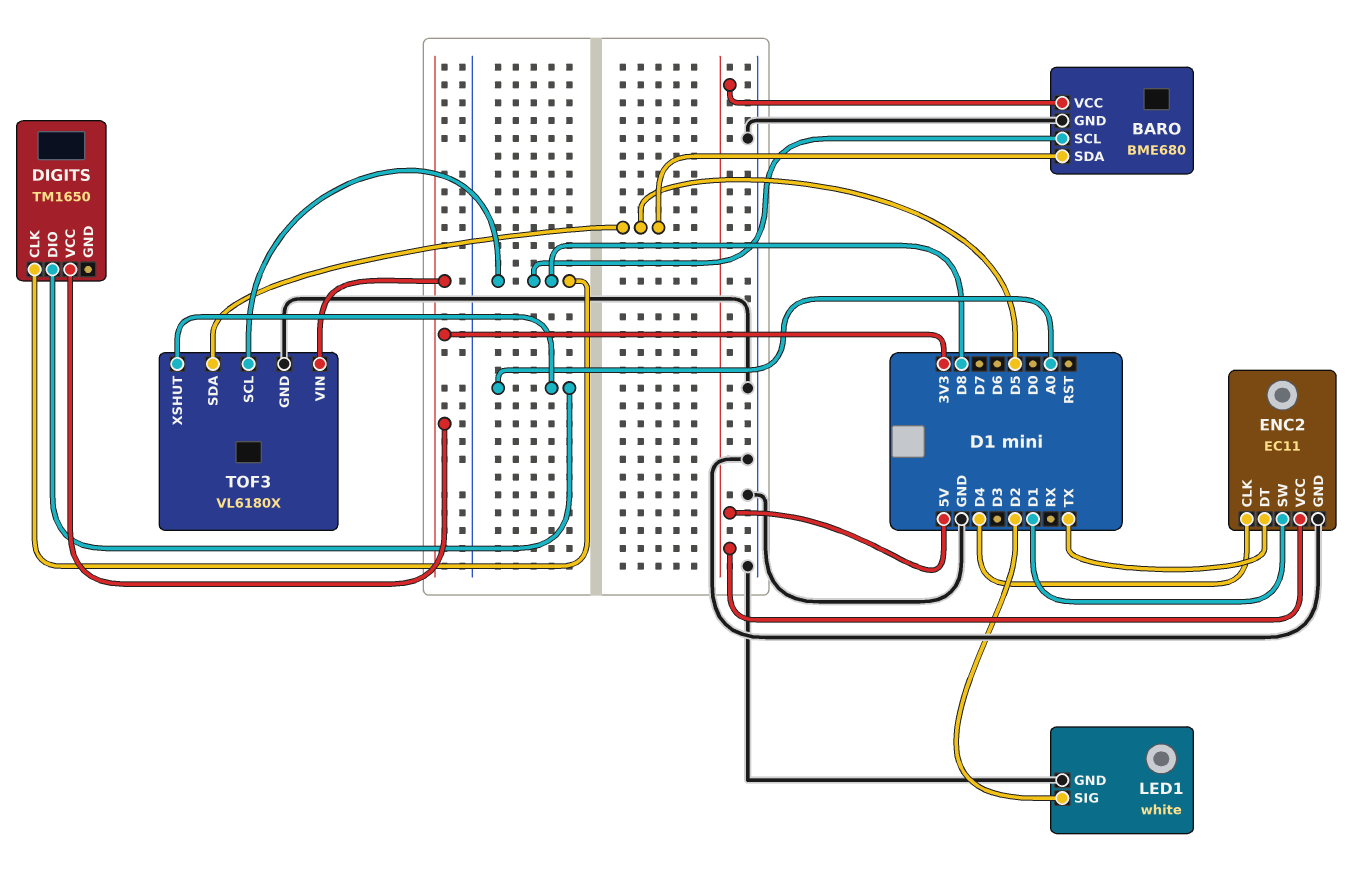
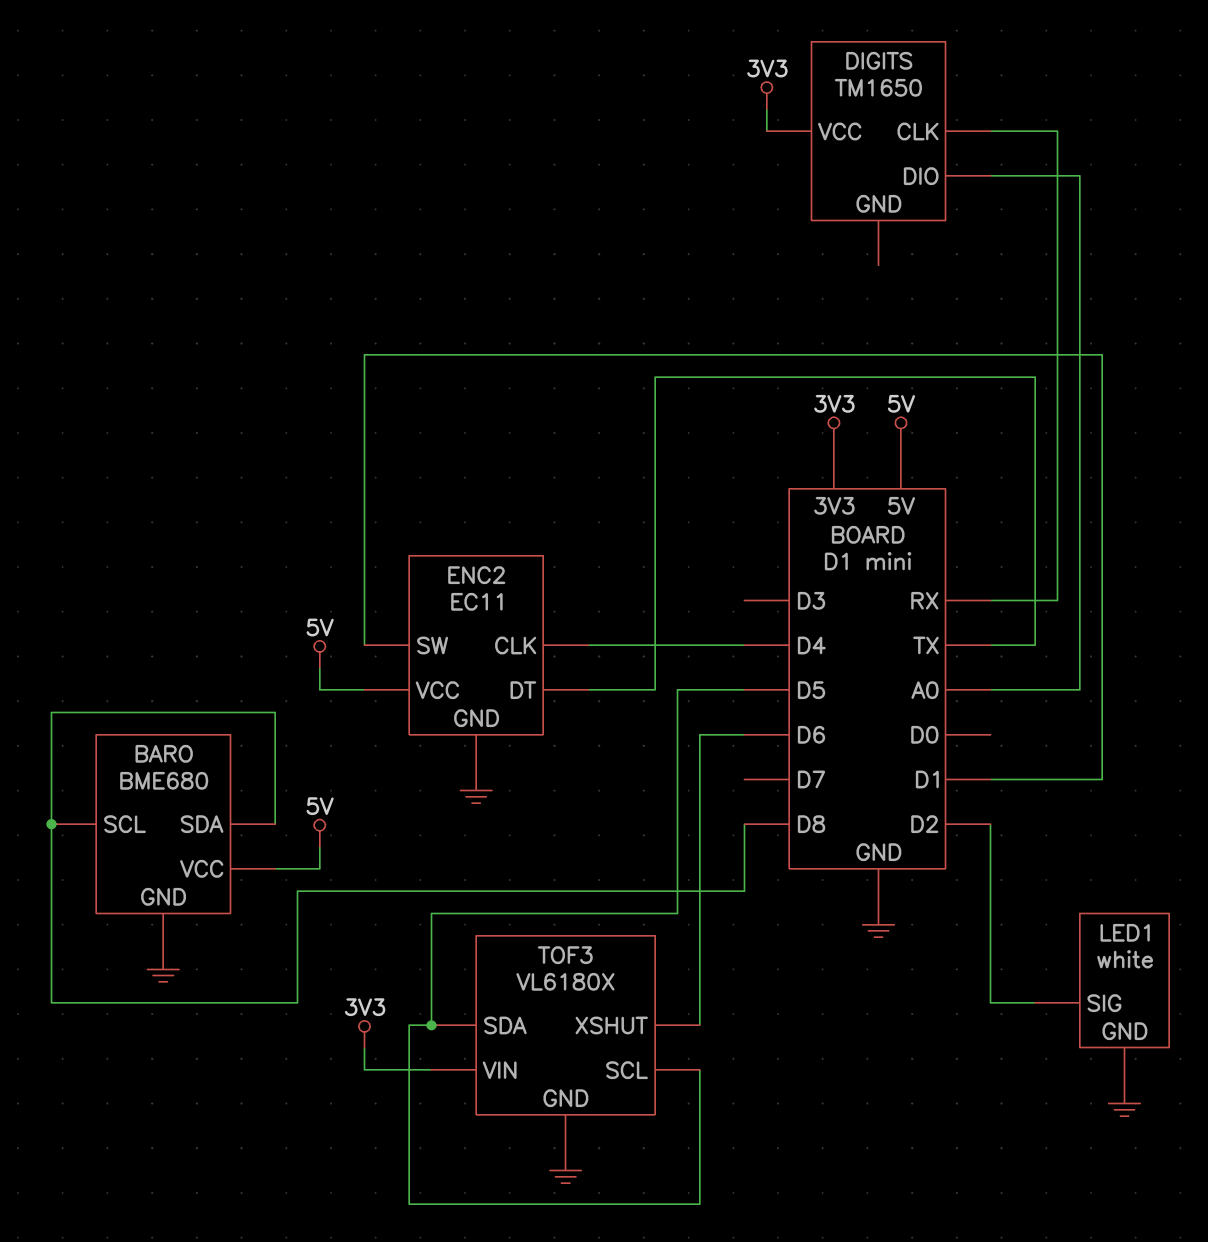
BARO pin SDA: D5 -> D8
DIGITS pin CLK: D8 -> RX
TOF3 pin SCL: D8 -> D5
TOF3 pin XSHUT: A0 -> D6

